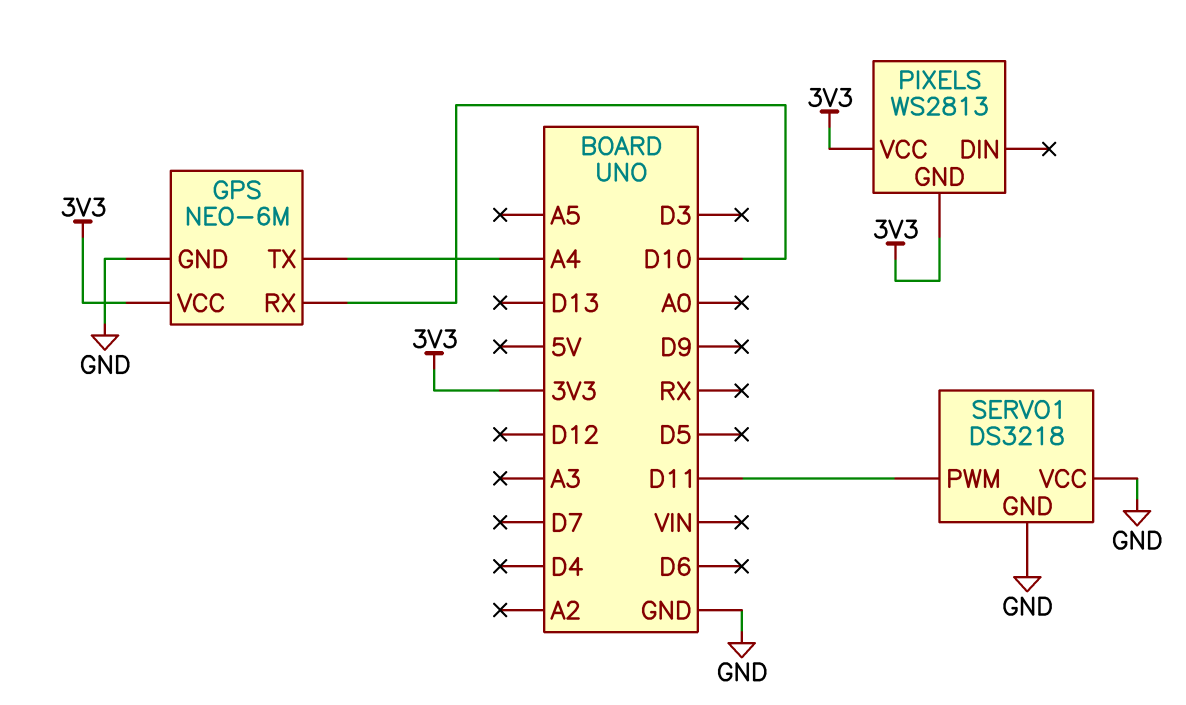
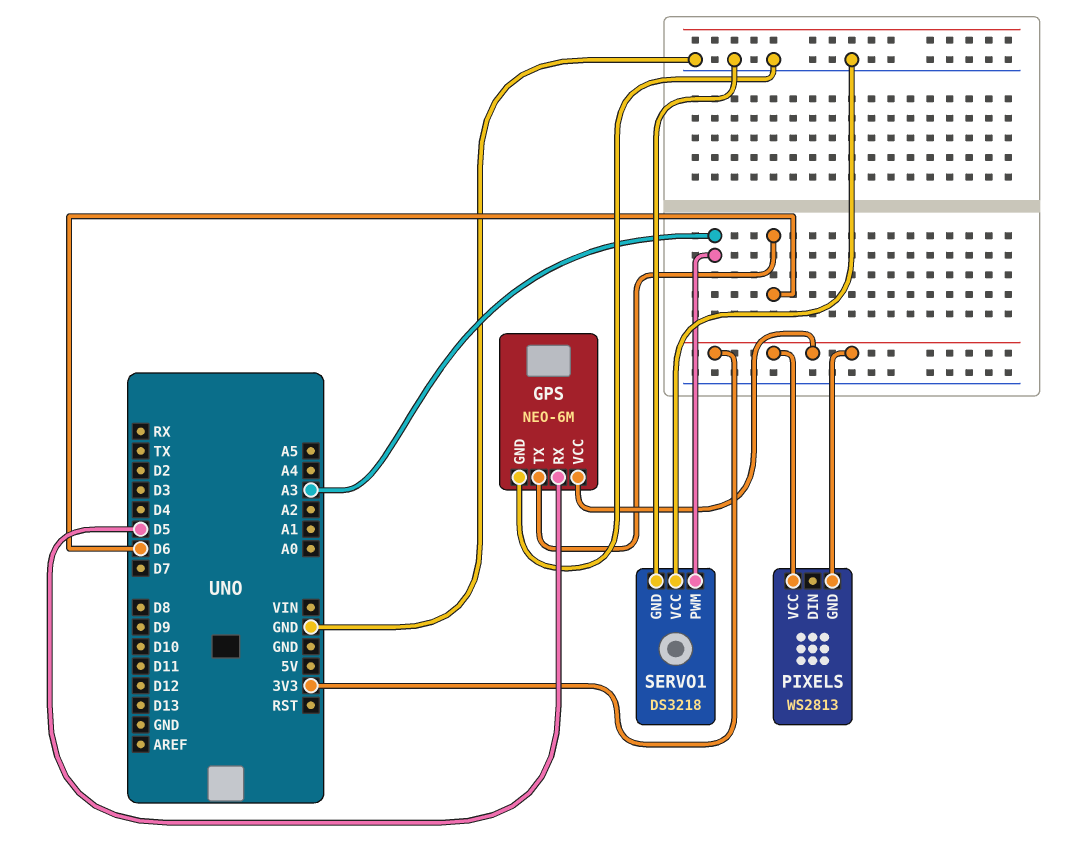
GPS pin RX: D10 -> D5
GPS pin TX: A4 -> D6
SERVO1 pin PWM: D11 -> A3

